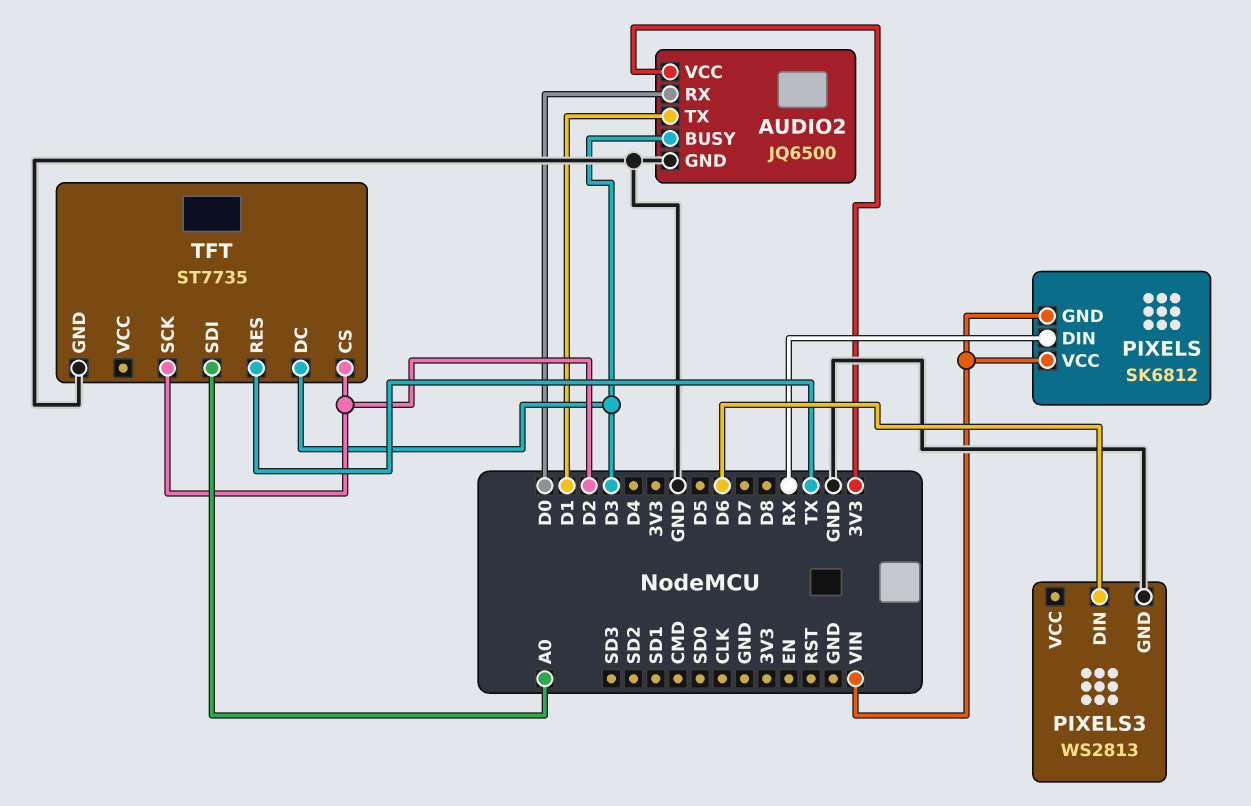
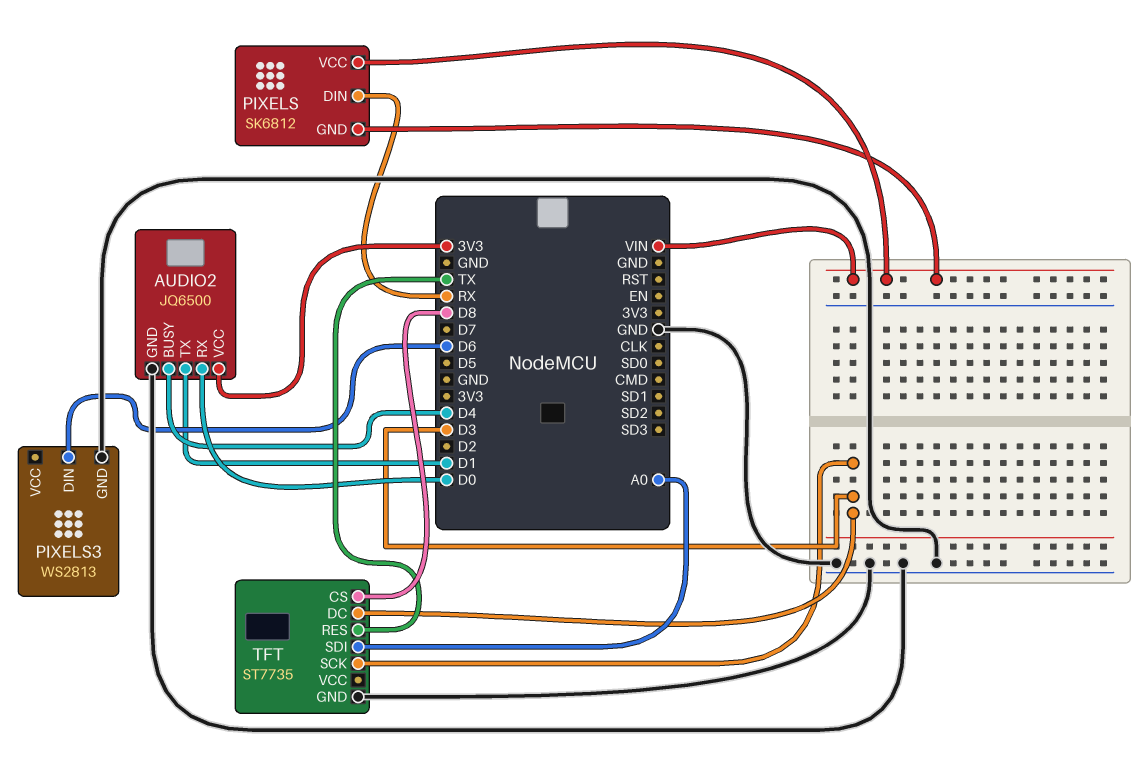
AUDIO2 pin BUSY: D3 -> D4
TFT pin CS: D2 -> D8
TFT pin SCK: D2 -> D3

